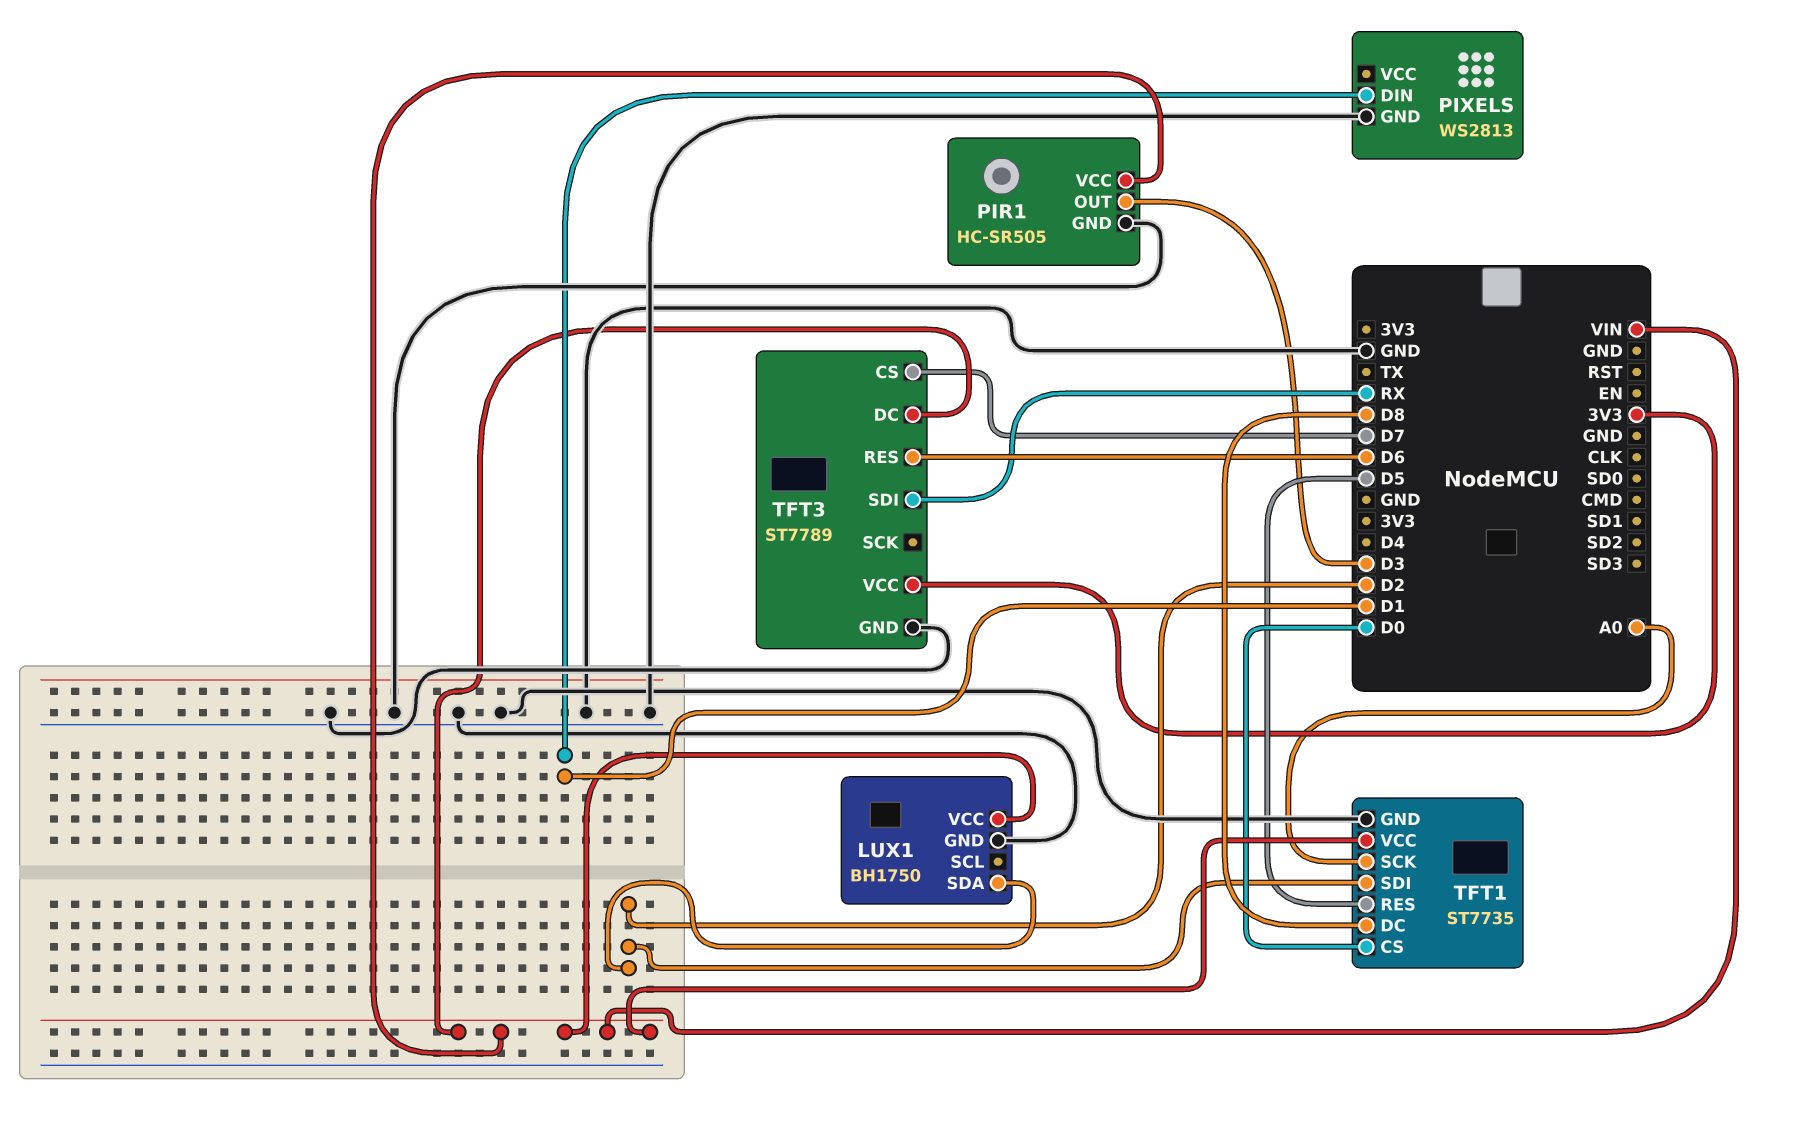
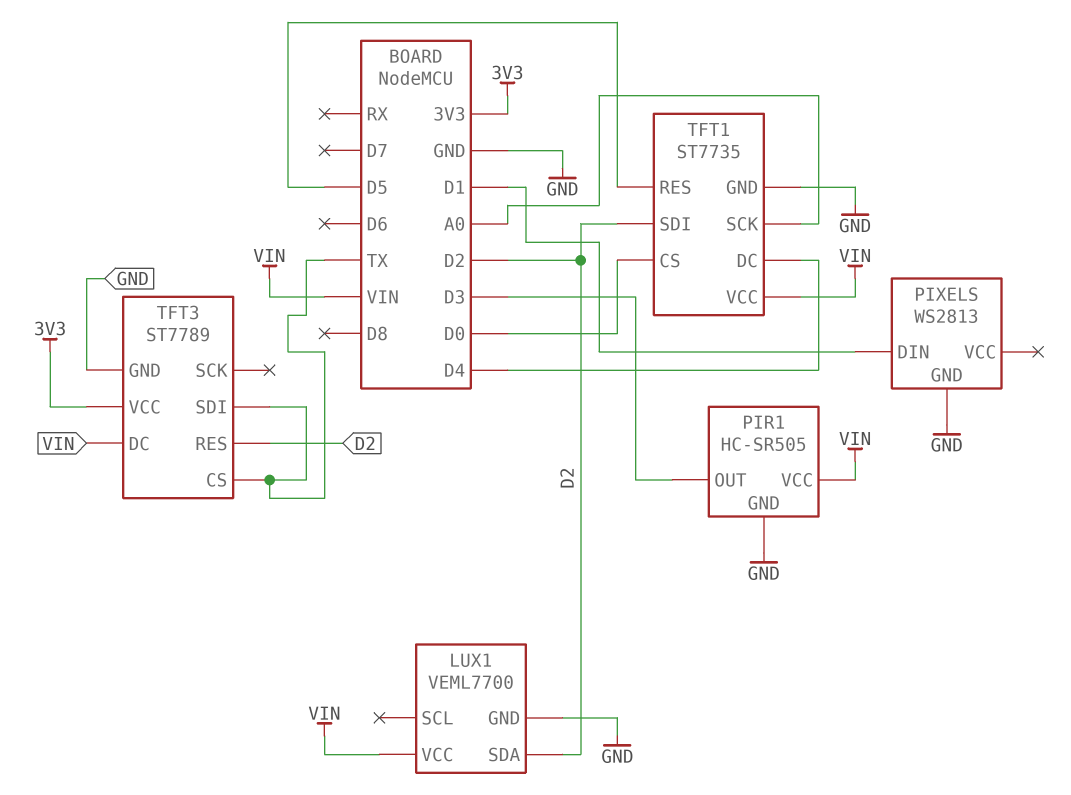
LUX1: BH1750 -> VEML7700
TFT1 pin DC: D8 -> D4
TFT3 pin CS: D7 -> TX
TFT3 pin RES: D6 -> D2
TFT3 pin SDI: RX -> TX

